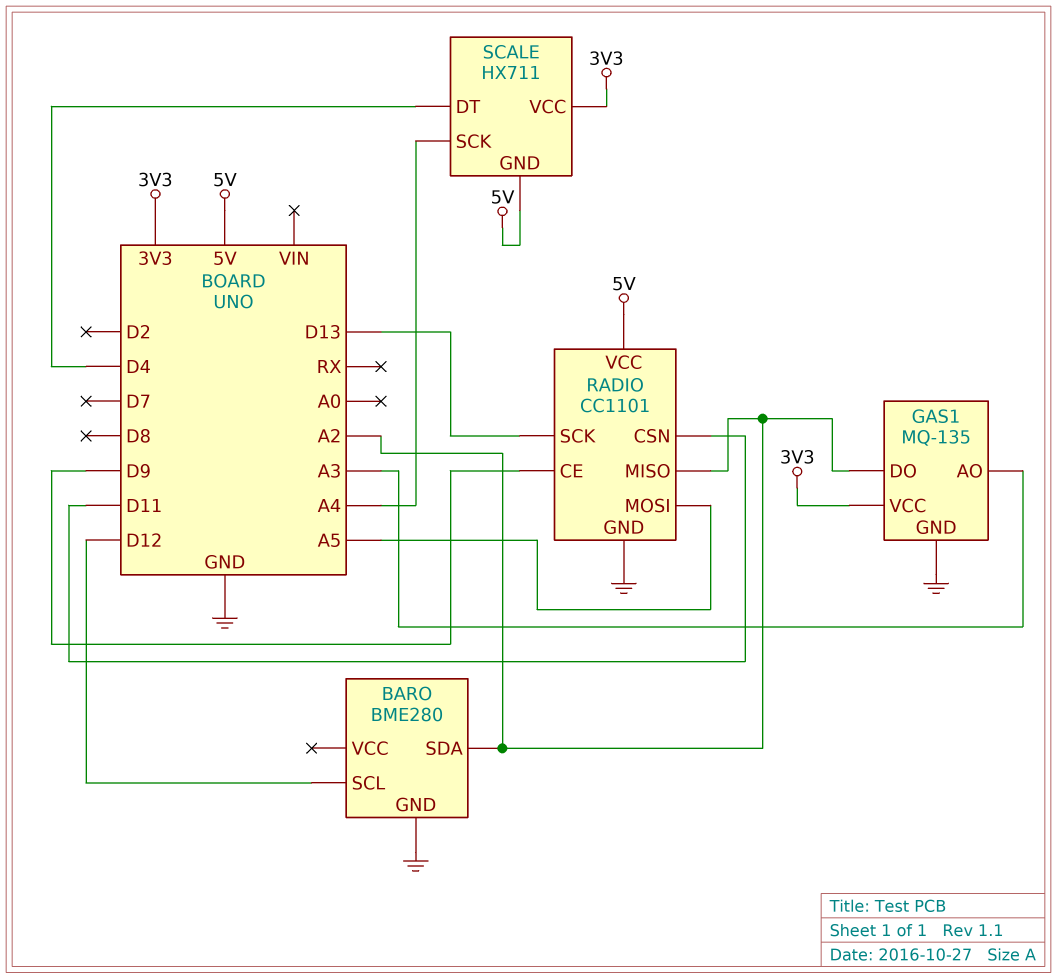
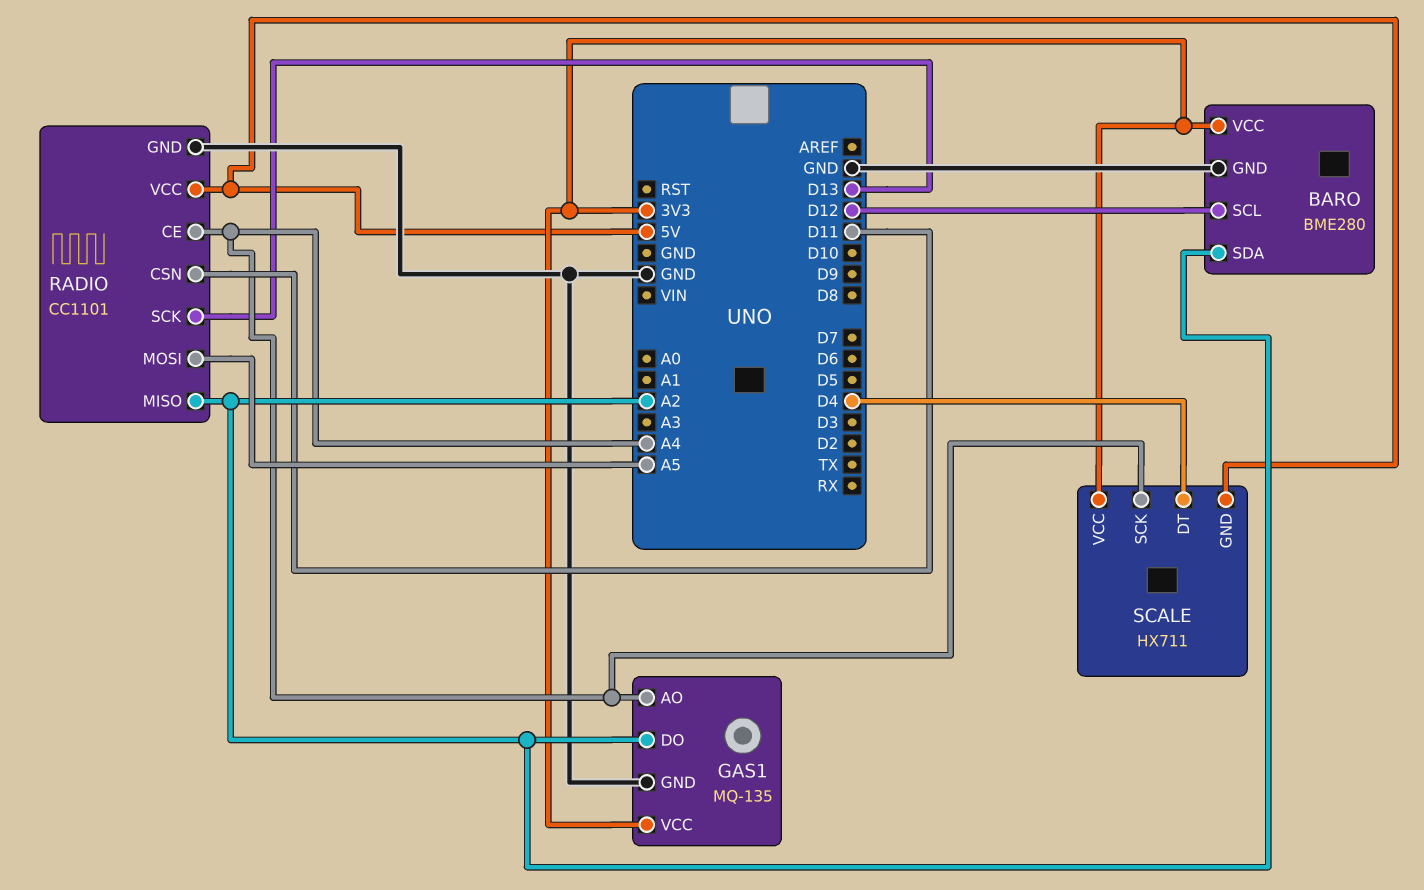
BARO pin VCC: none -> 3V3
GAS1 pin AO: A3 -> A4
RADIO pin CE: D9 -> A4

